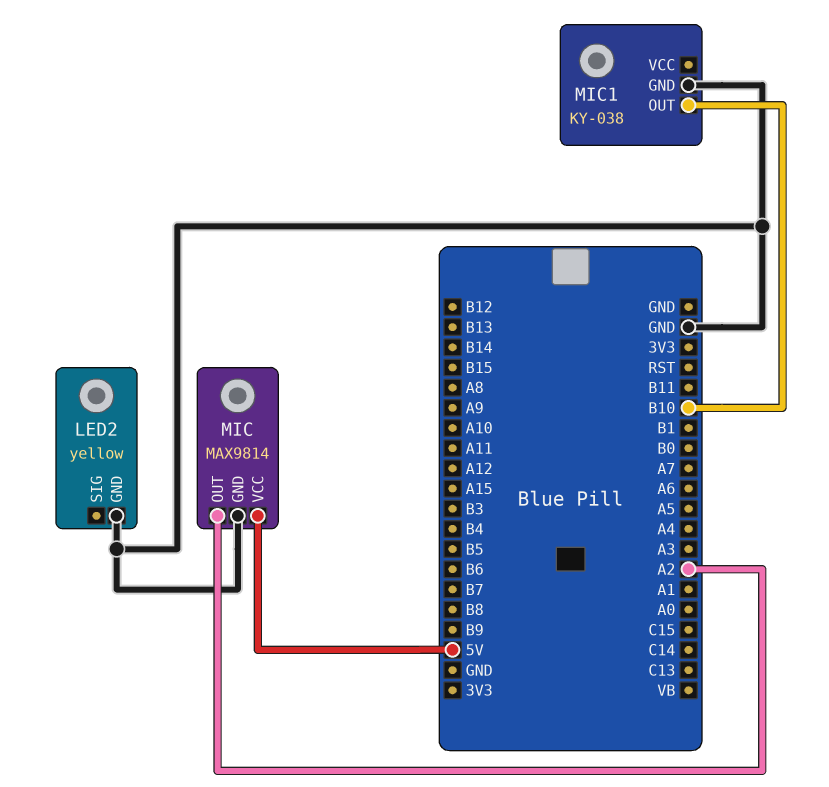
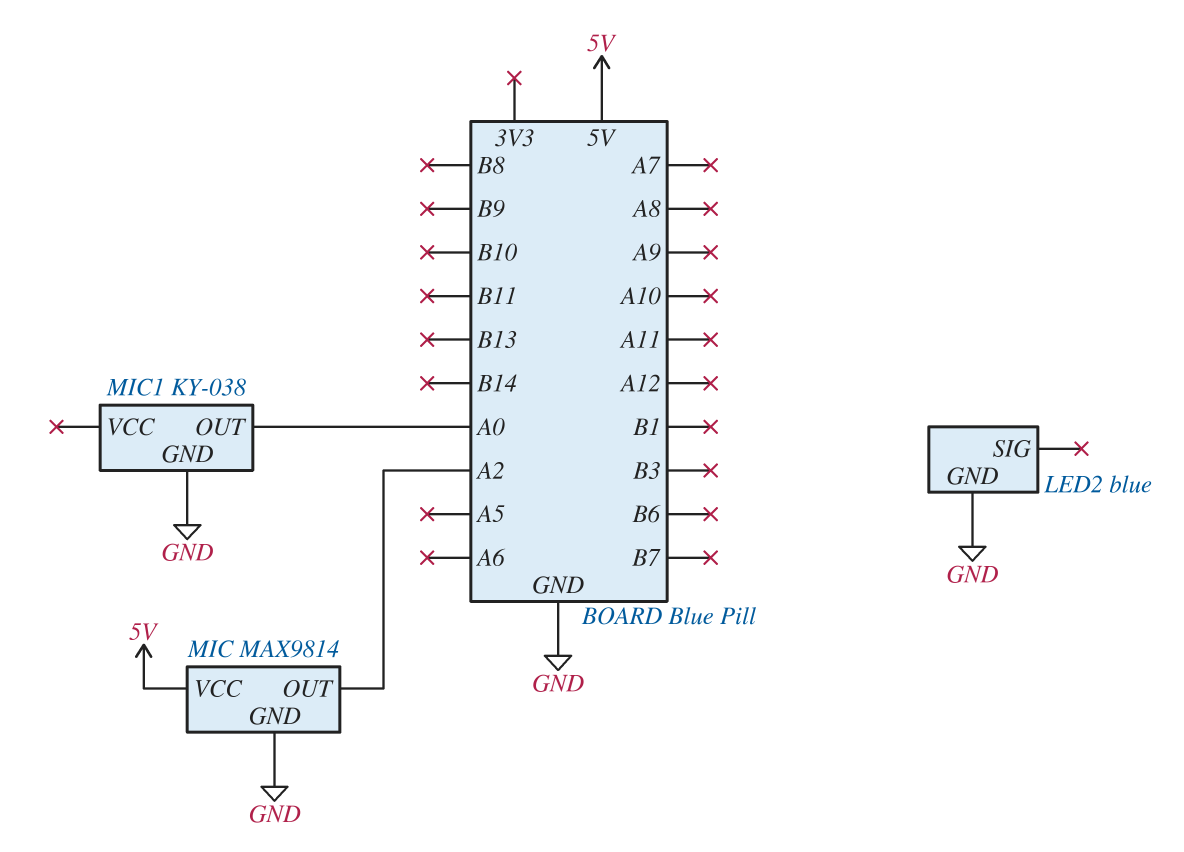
LED2: yellow -> blue
MIC1 pin OUT: B10 -> A0

